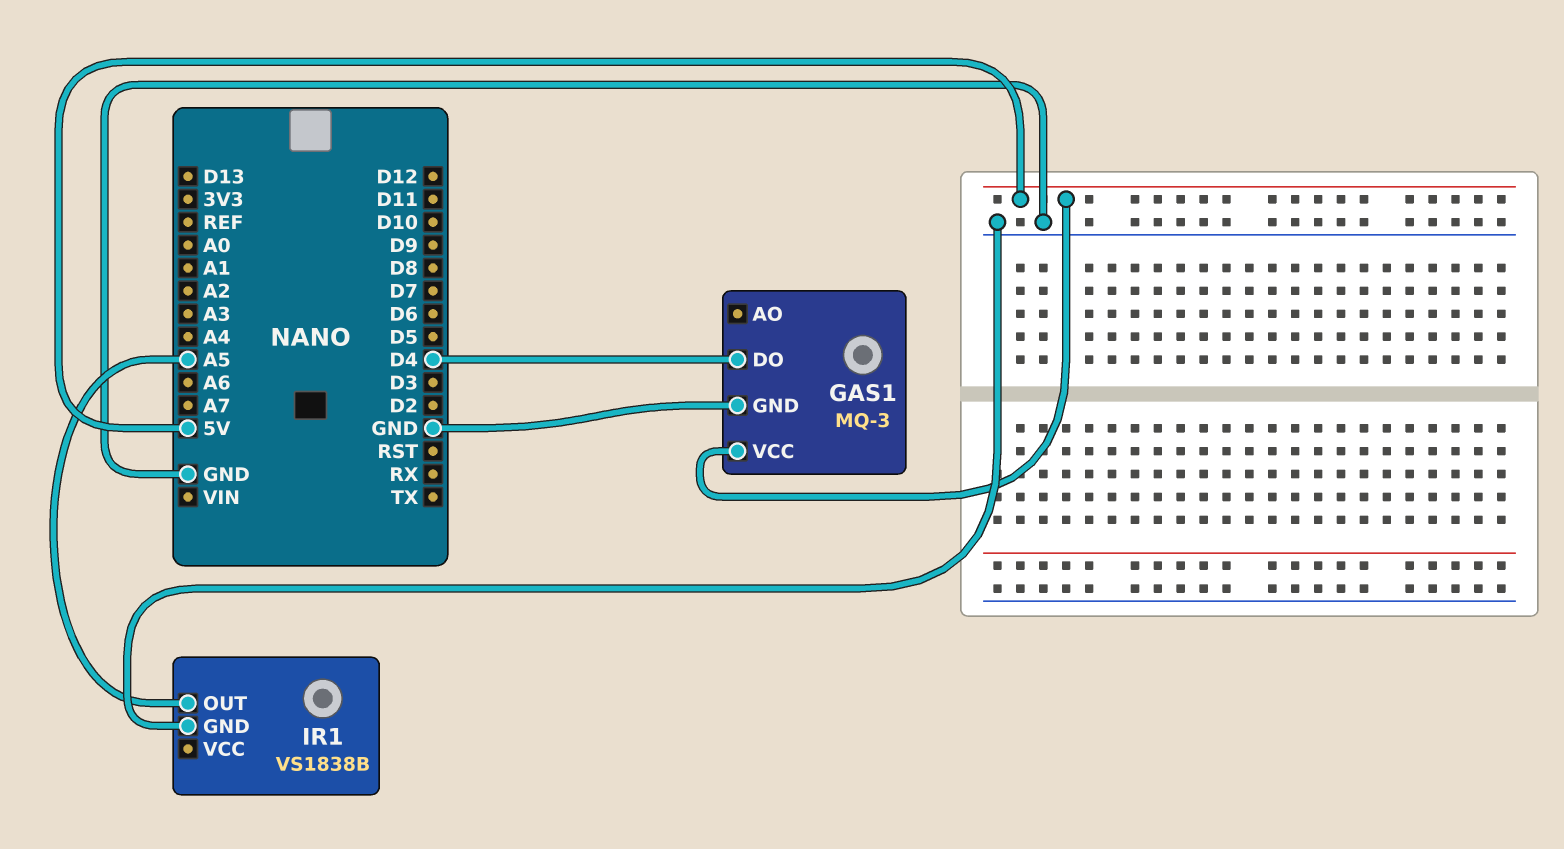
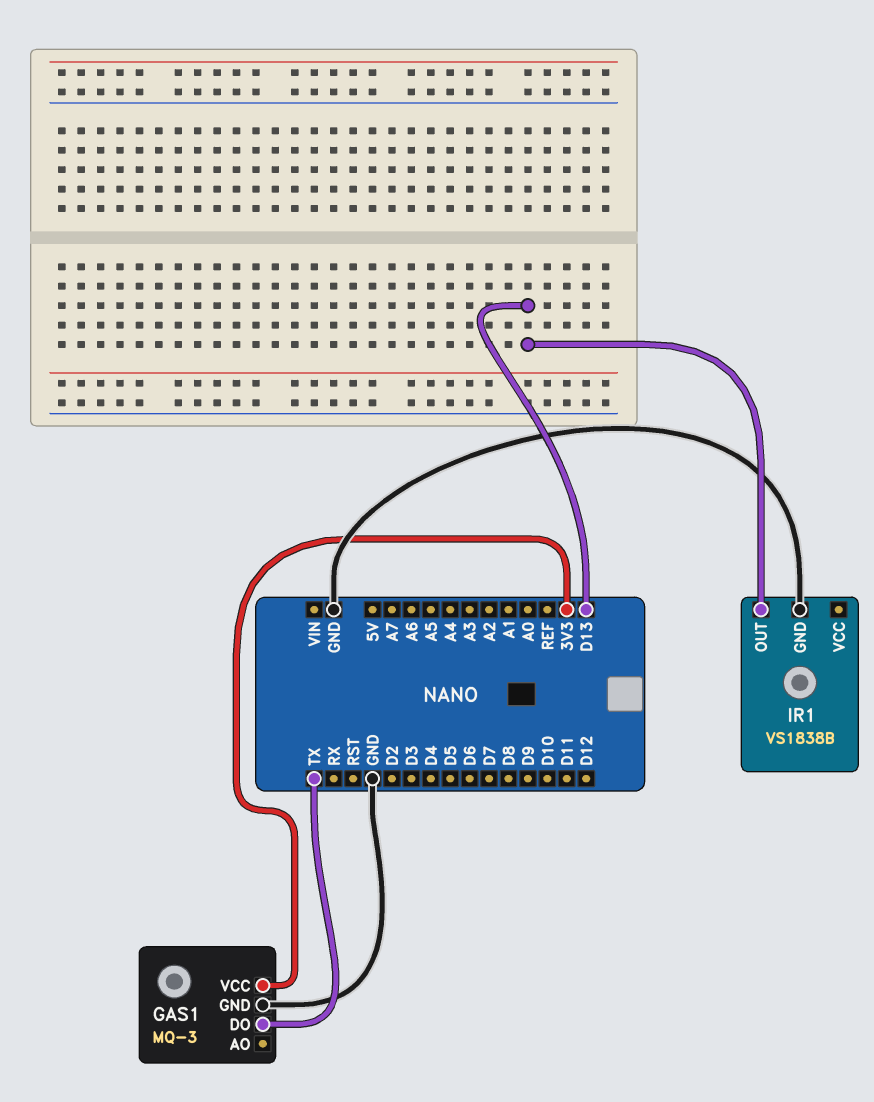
GAS1 pin DO: D4 -> TX
GAS1 pin VCC: 5V -> 3V3
IR1 pin OUT: A5 -> D13

